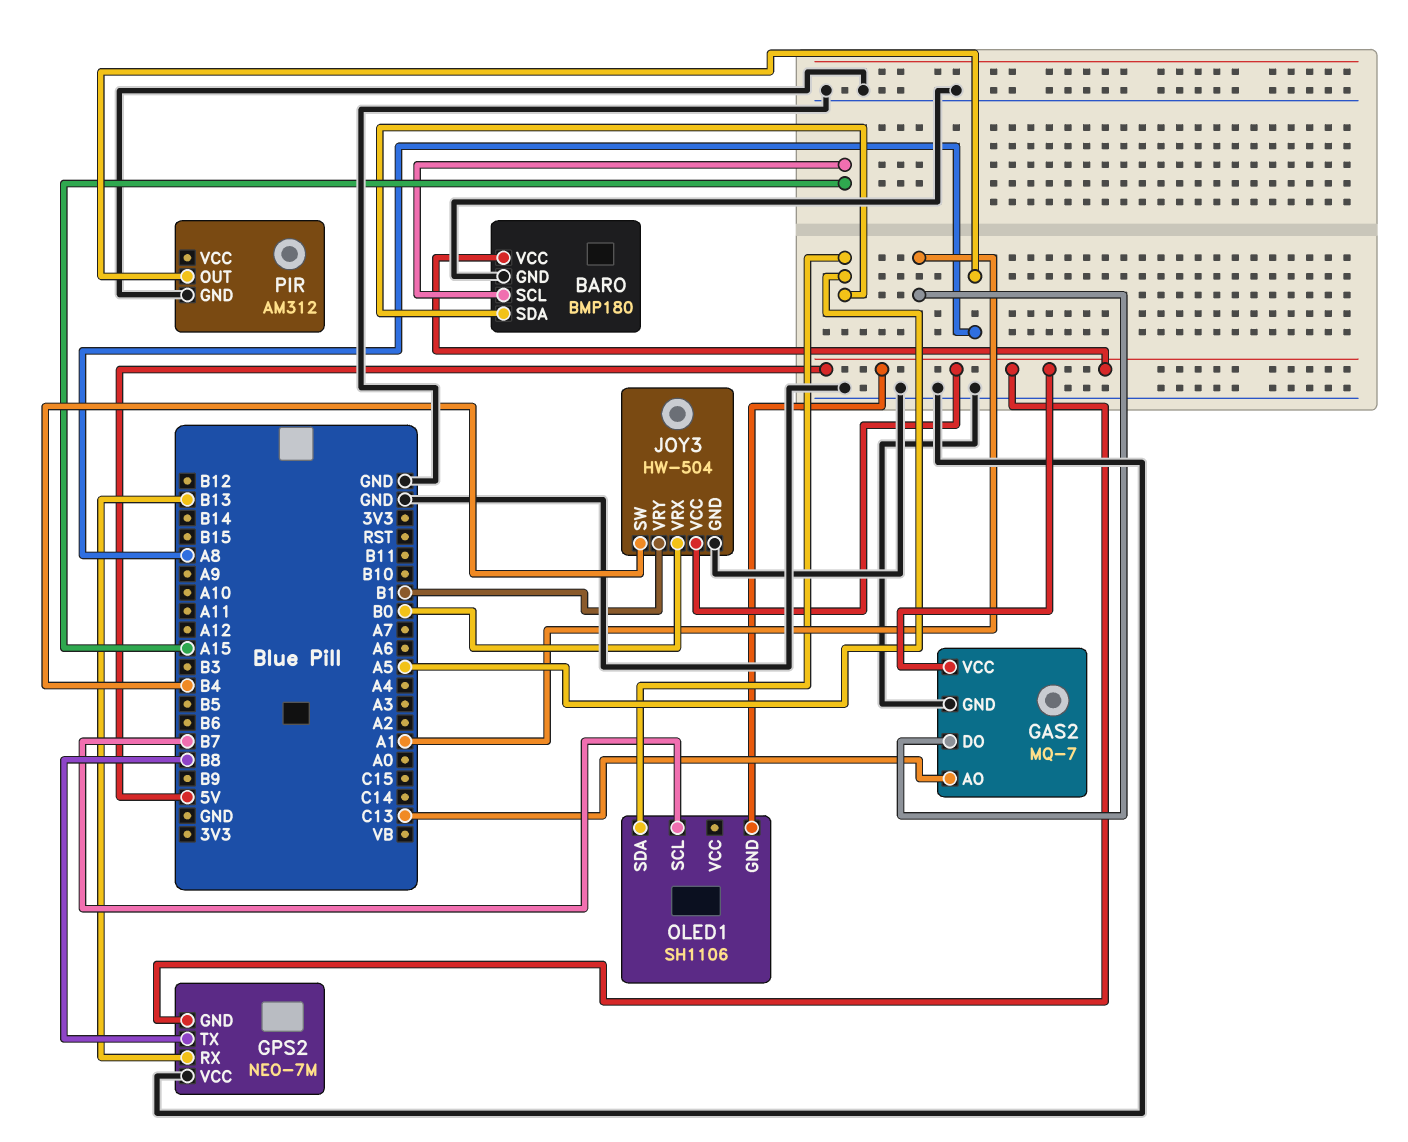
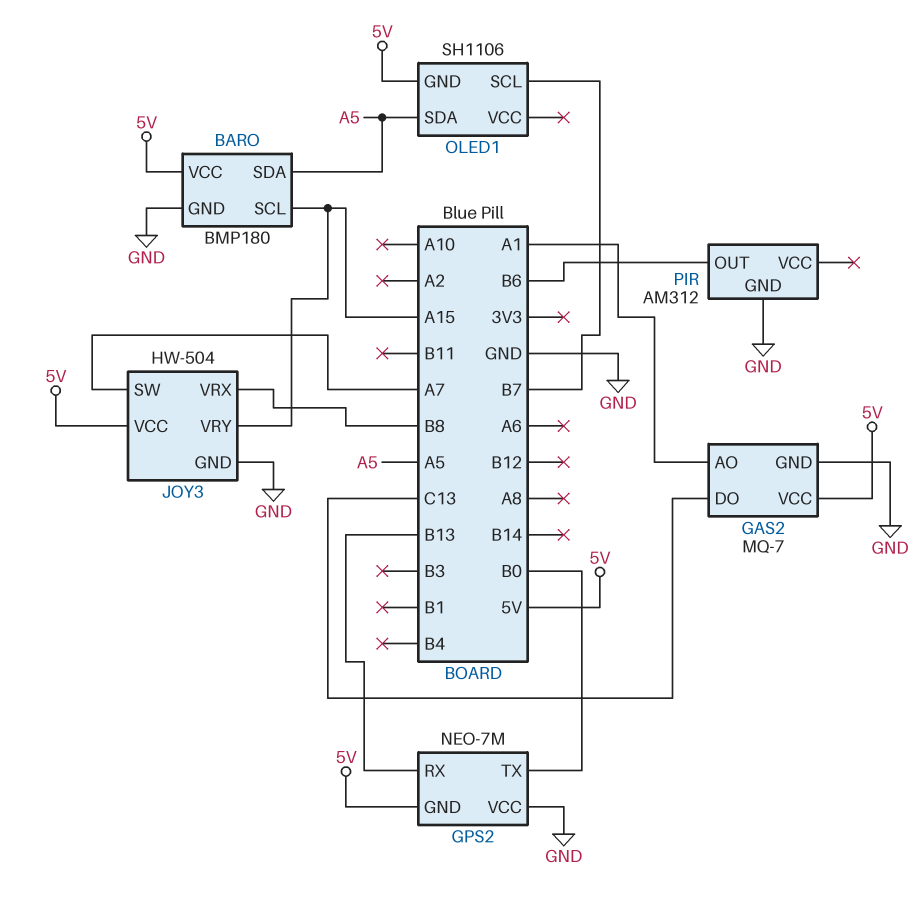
GAS2 pin AO: C13 -> A1
GAS2 pin DO: A1 -> C13
GPS2 pin TX: B8 -> B0
JOY3 pin SW: B4 -> A7
JOY3 pin VRX: B0 -> B8
JOY3 pin VRY: B1 -> A15
PIR pin OUT: A8 -> B6

